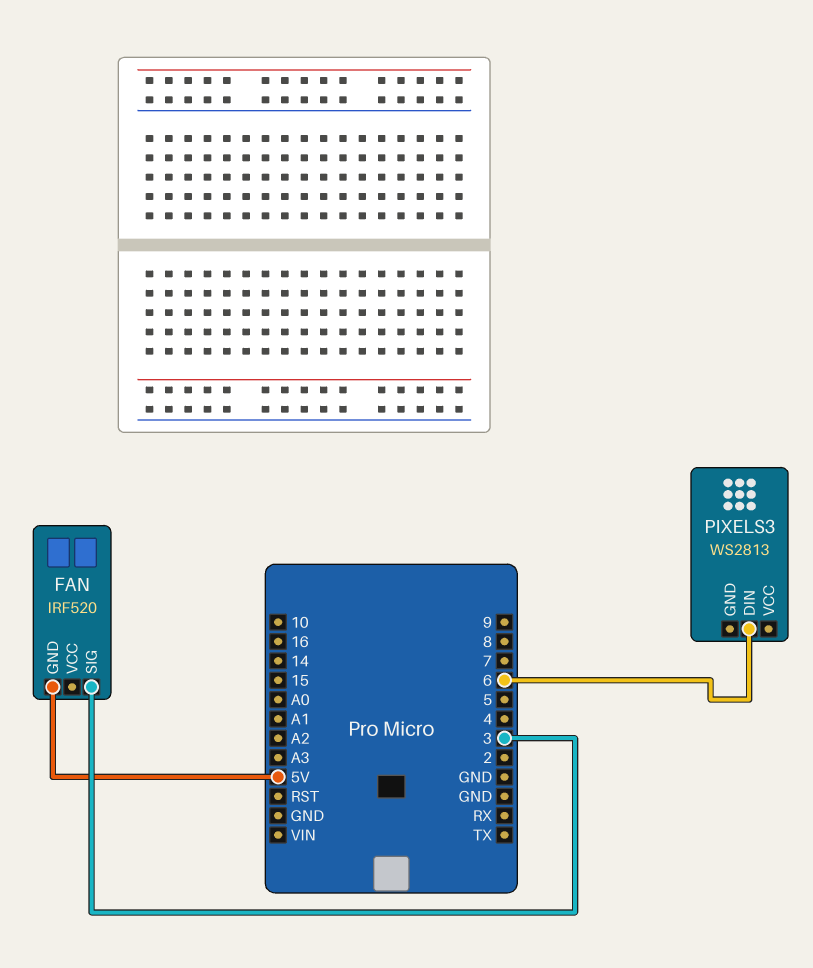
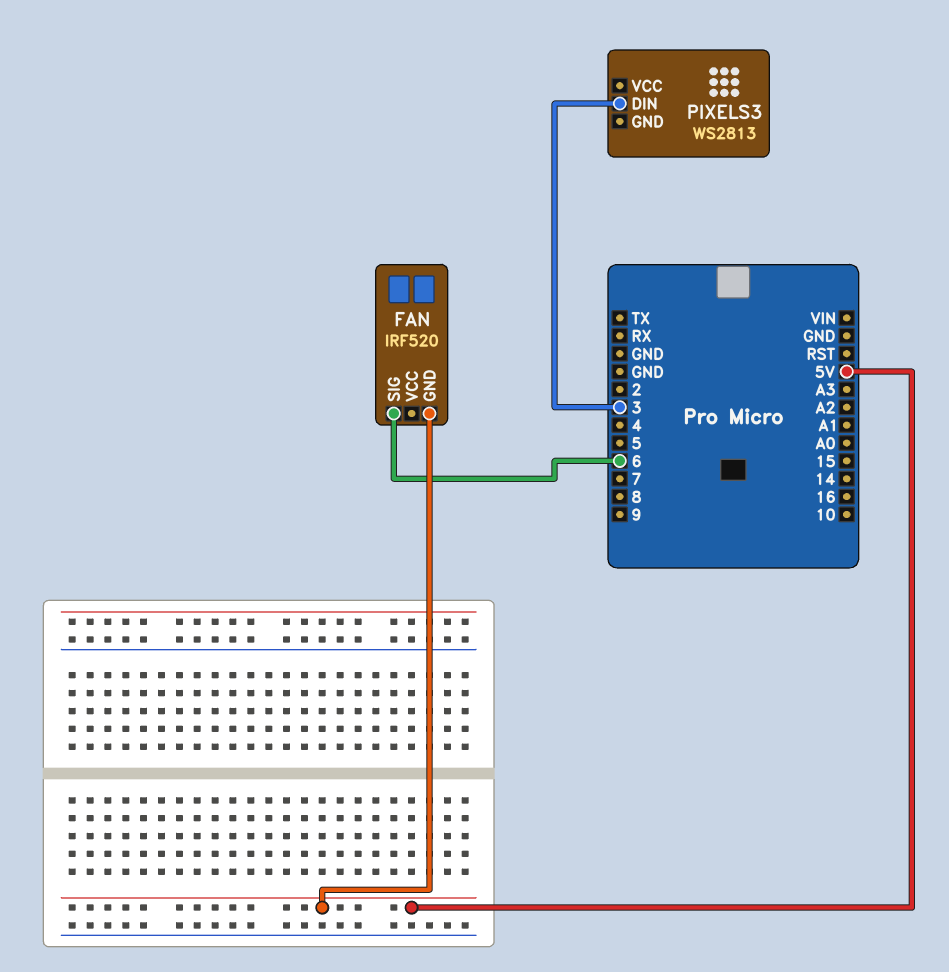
FAN pin SIG: 3 -> 6
PIXELS3 pin DIN: 6 -> 3

